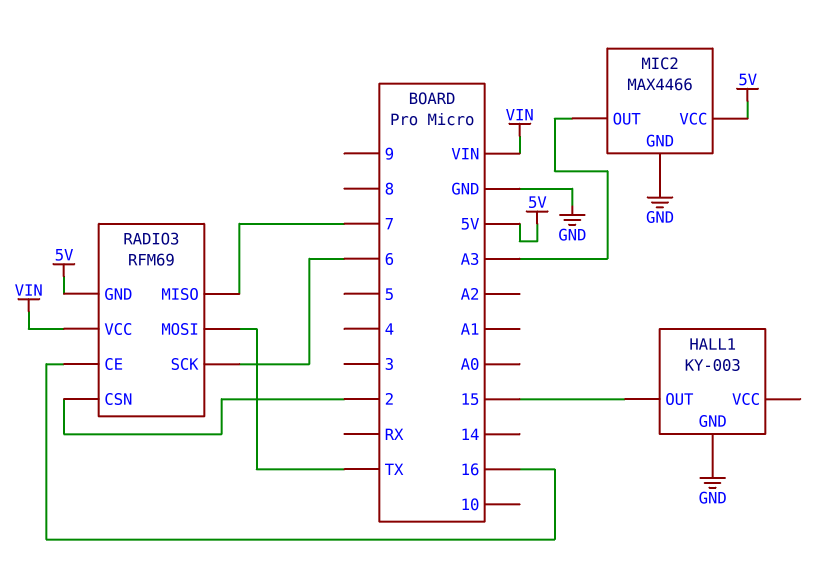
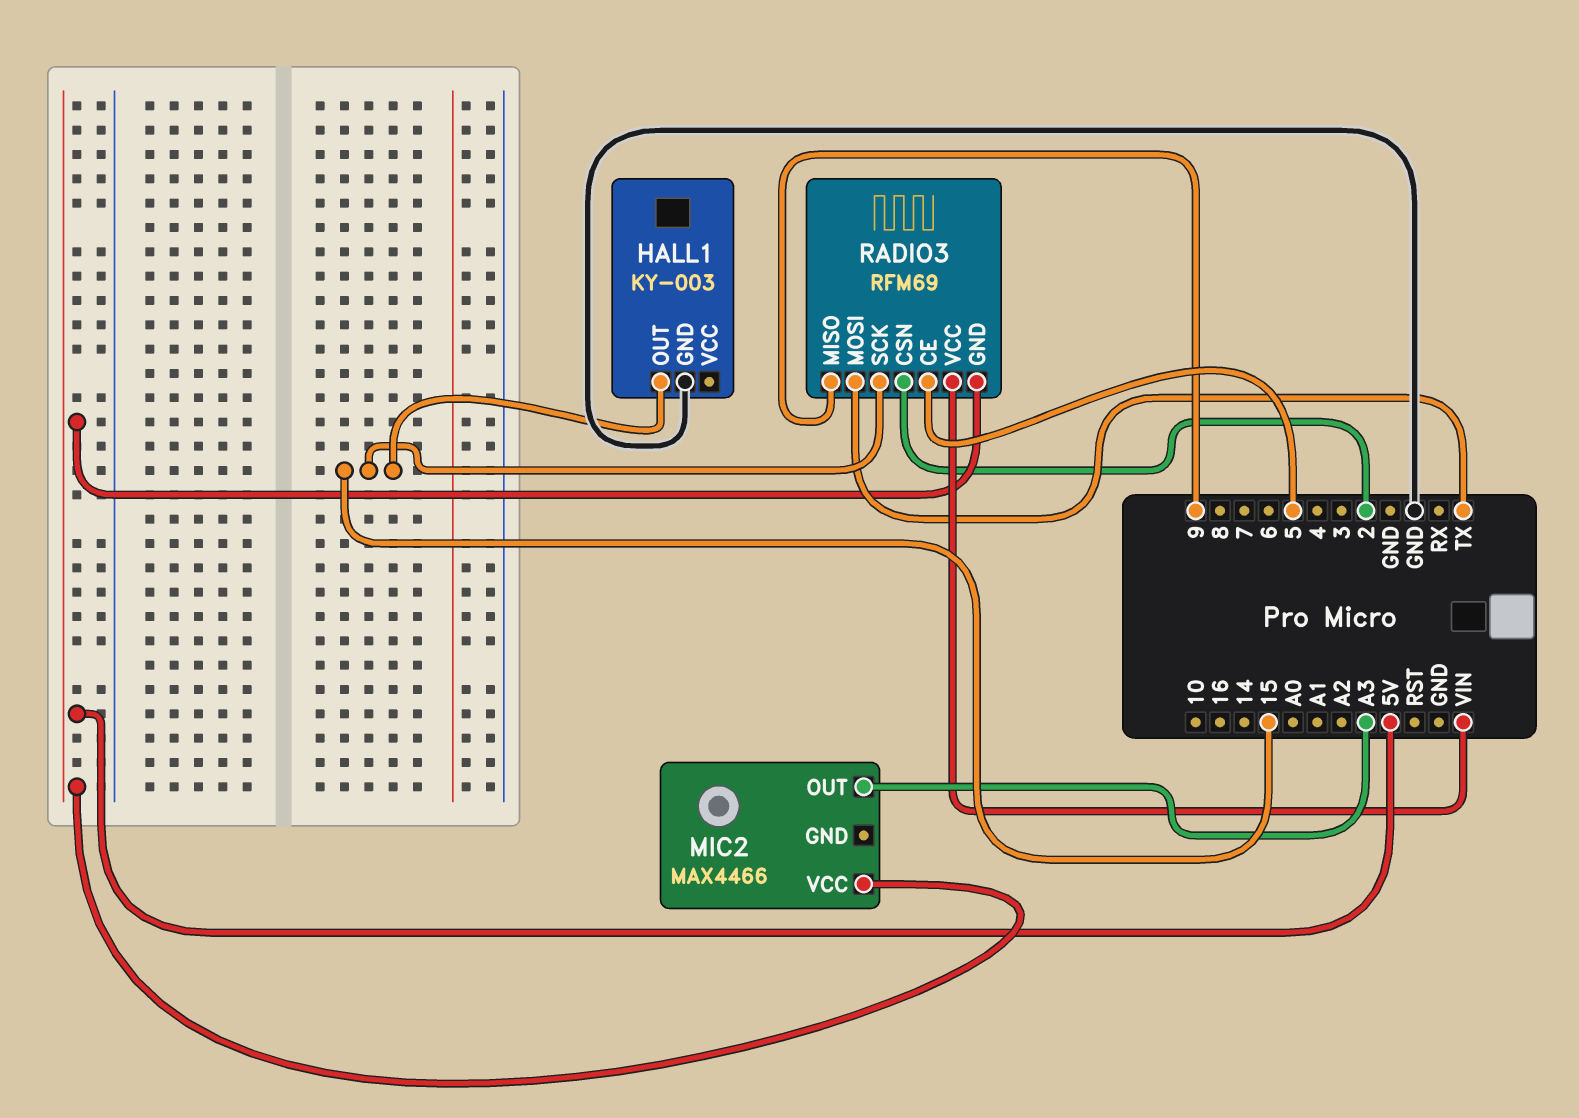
MIC2 pin GND: GND -> none
RADIO3 pin CE: 16 -> 5
RADIO3 pin MISO: 7 -> 9
RADIO3 pin SCK: 6 -> 15

